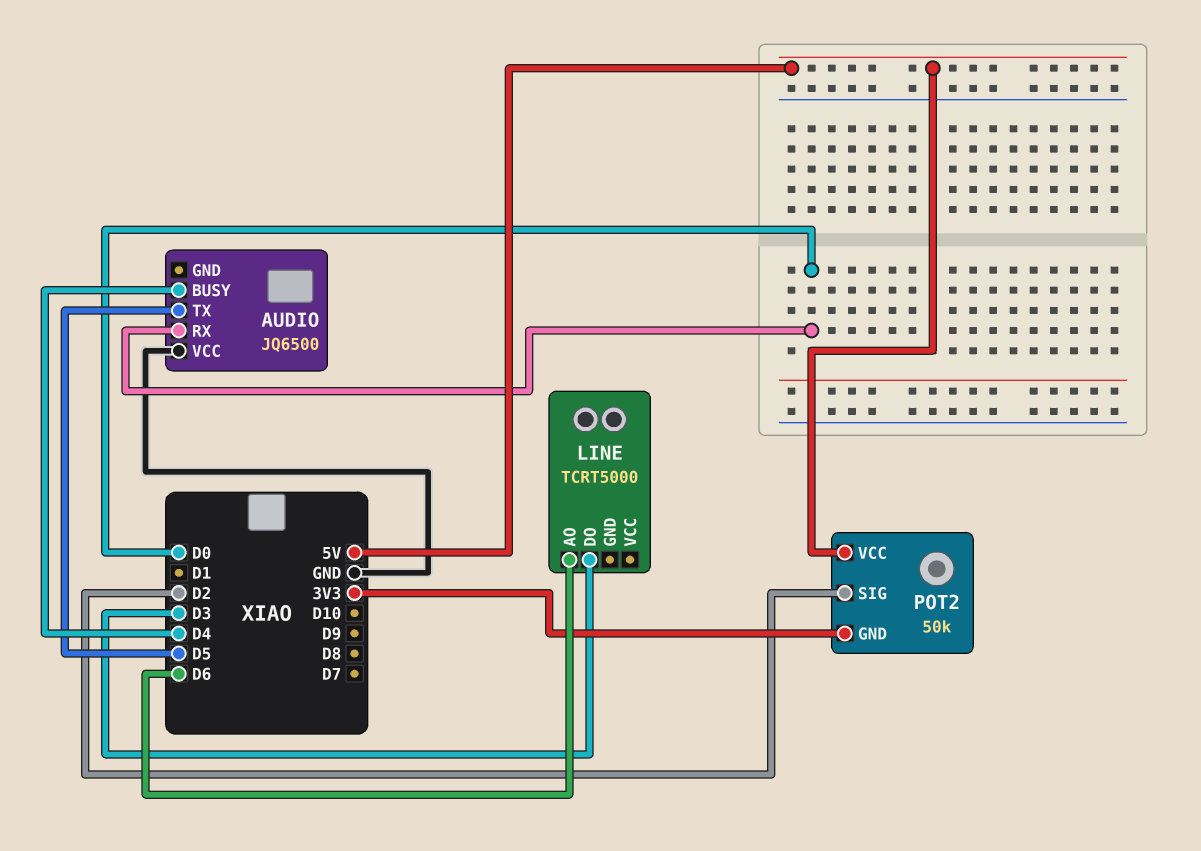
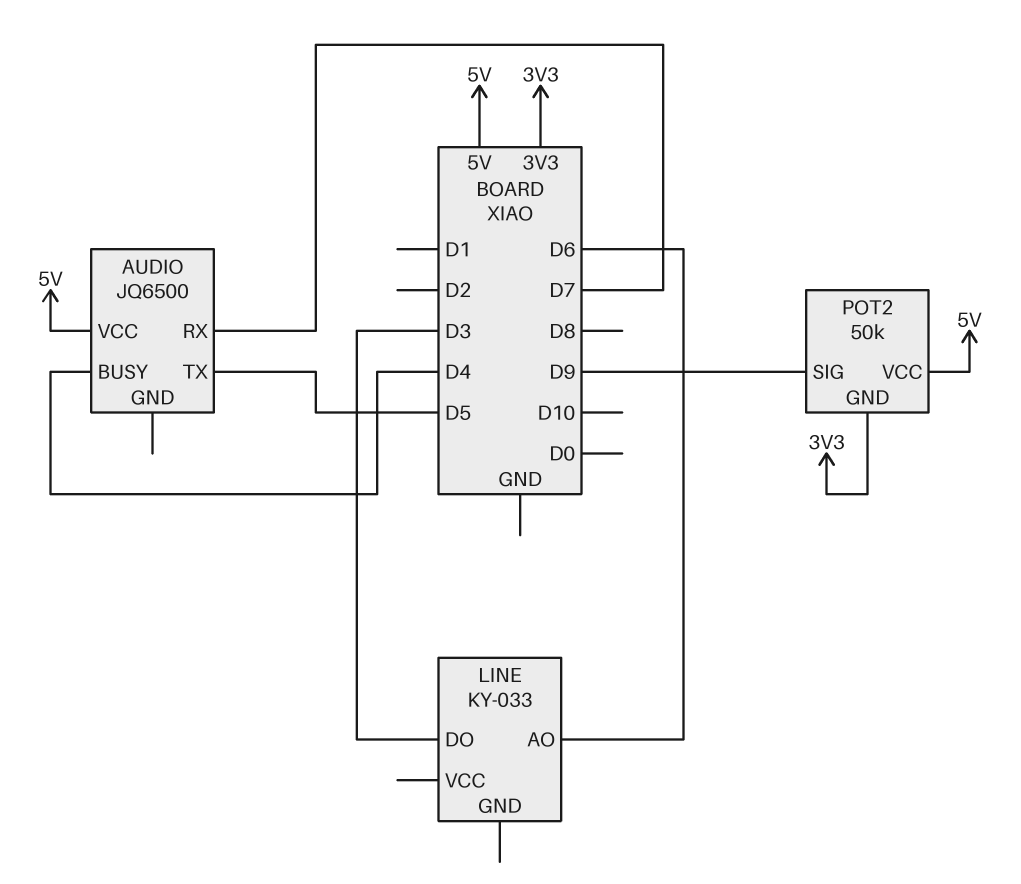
AUDIO pin RX: D0 -> D7
AUDIO pin VCC: GND -> 5V
LINE: TCRT5000 -> KY-033
POT2 pin SIG: D2 -> D9

